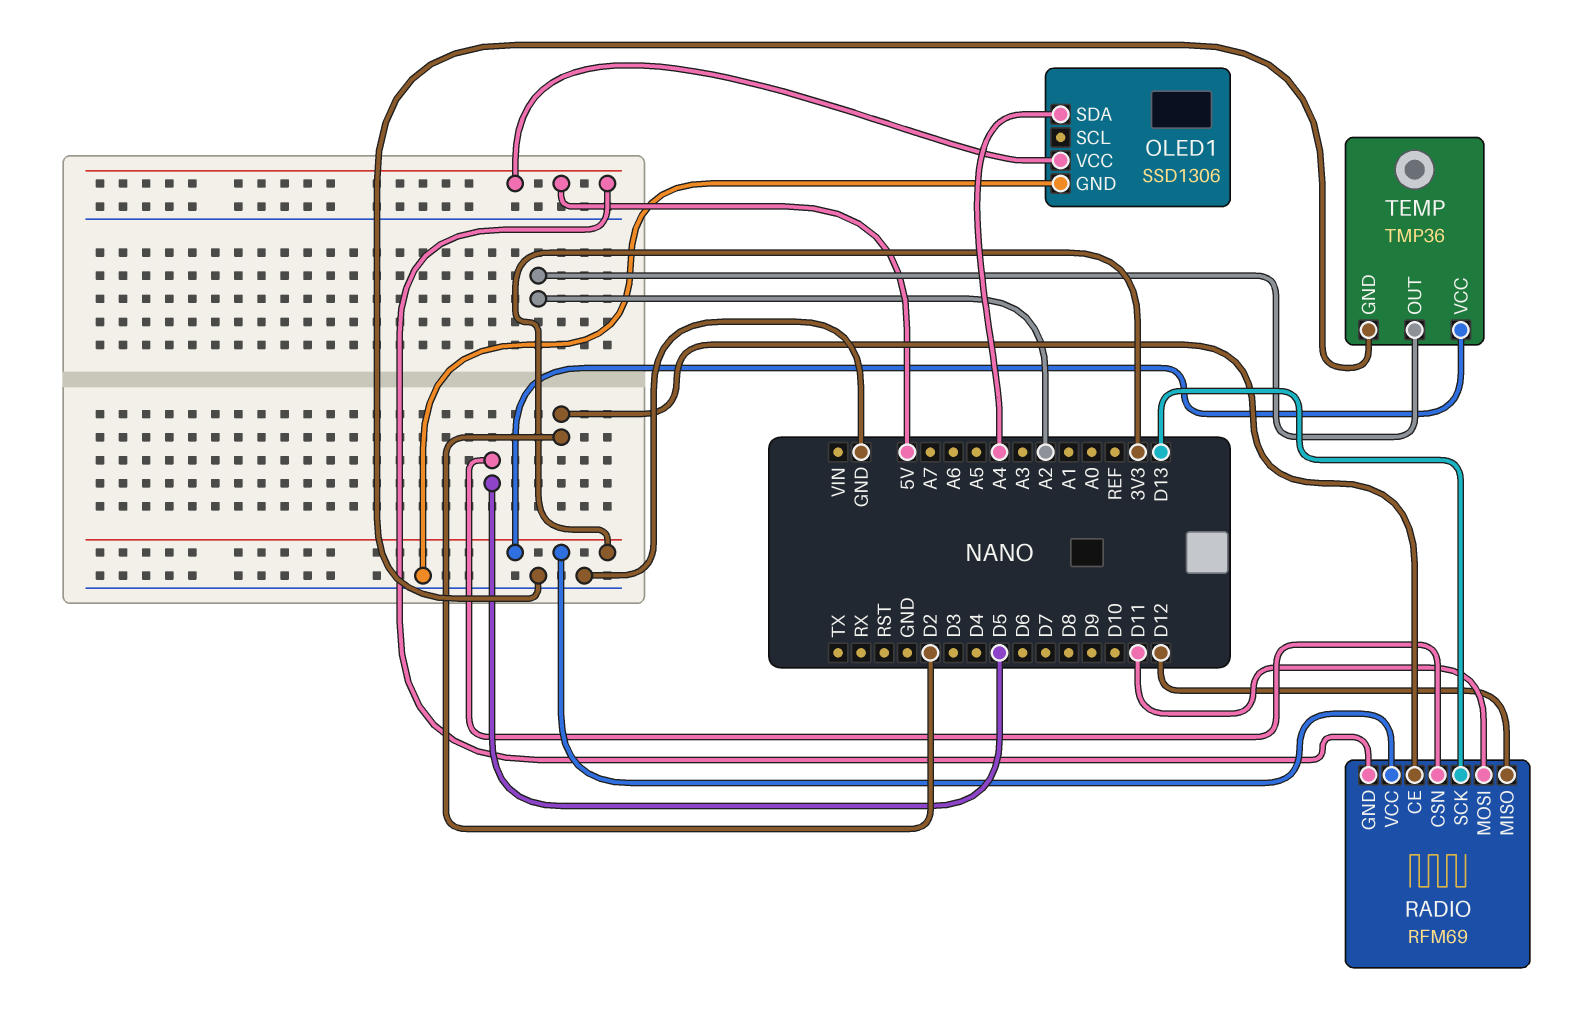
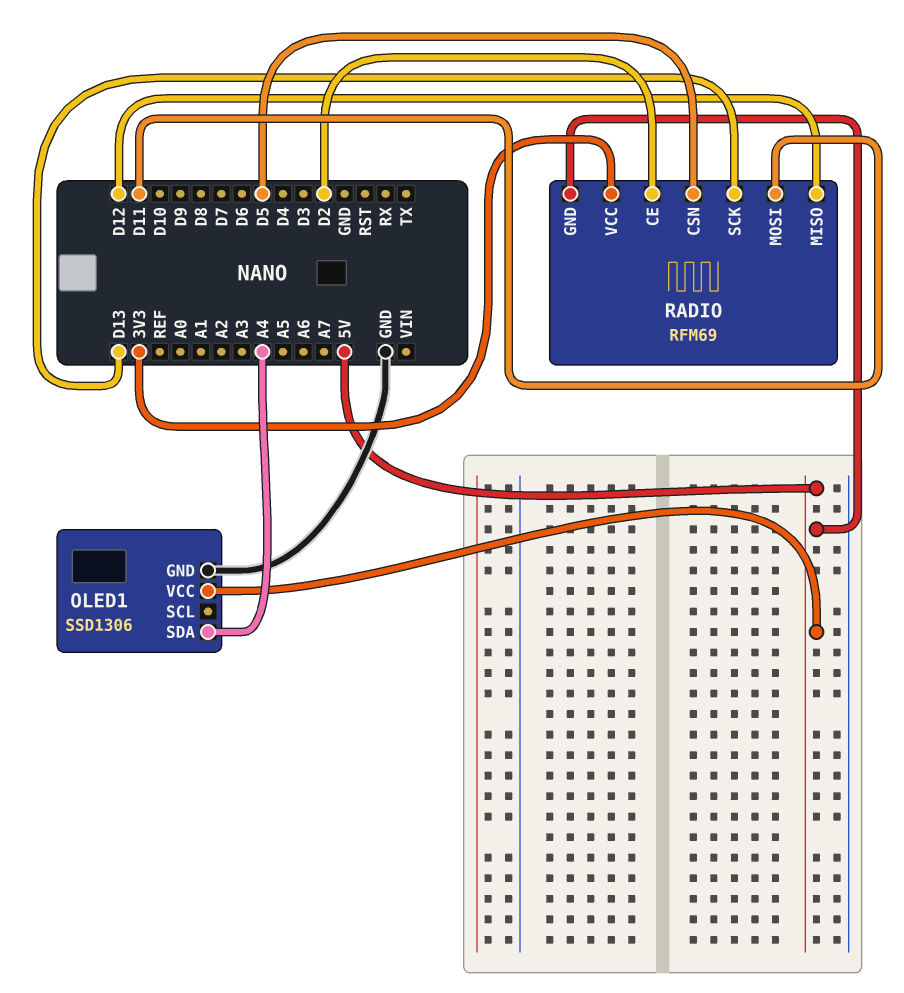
TEMP: TMP36 -> none
TEMP pin GND: GND -> none
TEMP pin OUT: A2 -> none
TEMP pin VCC: 3V3 -> none

